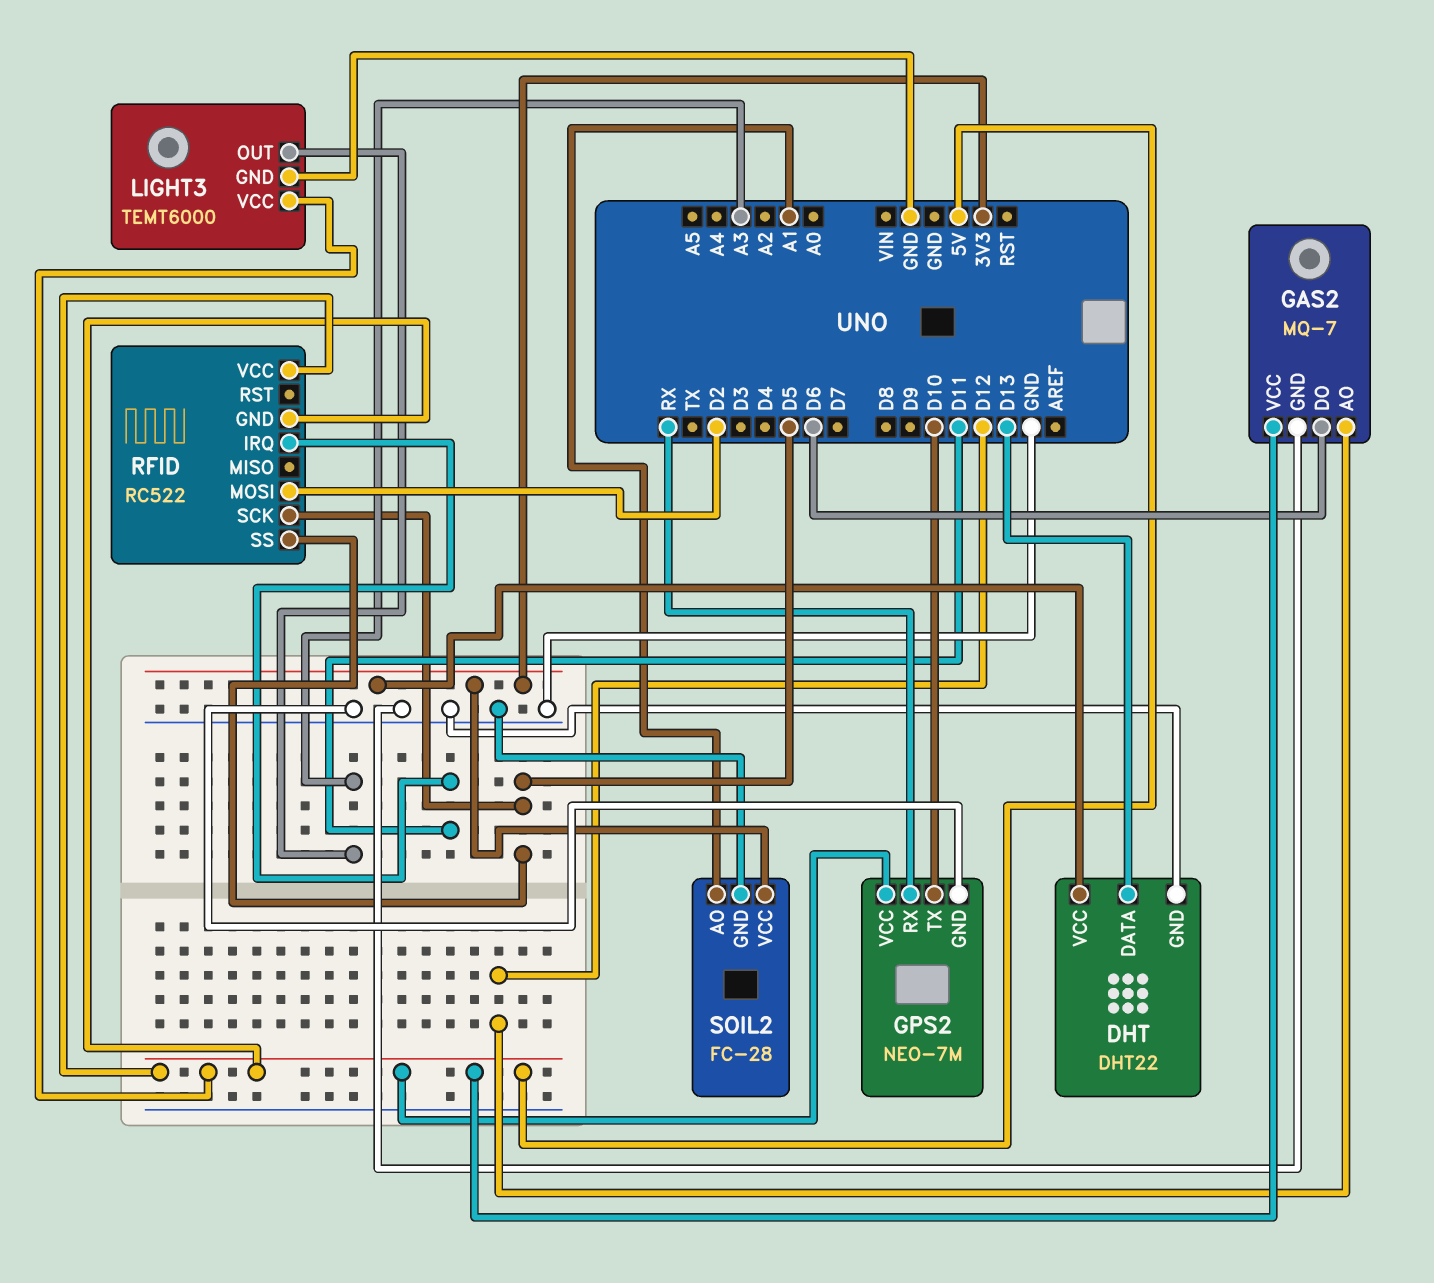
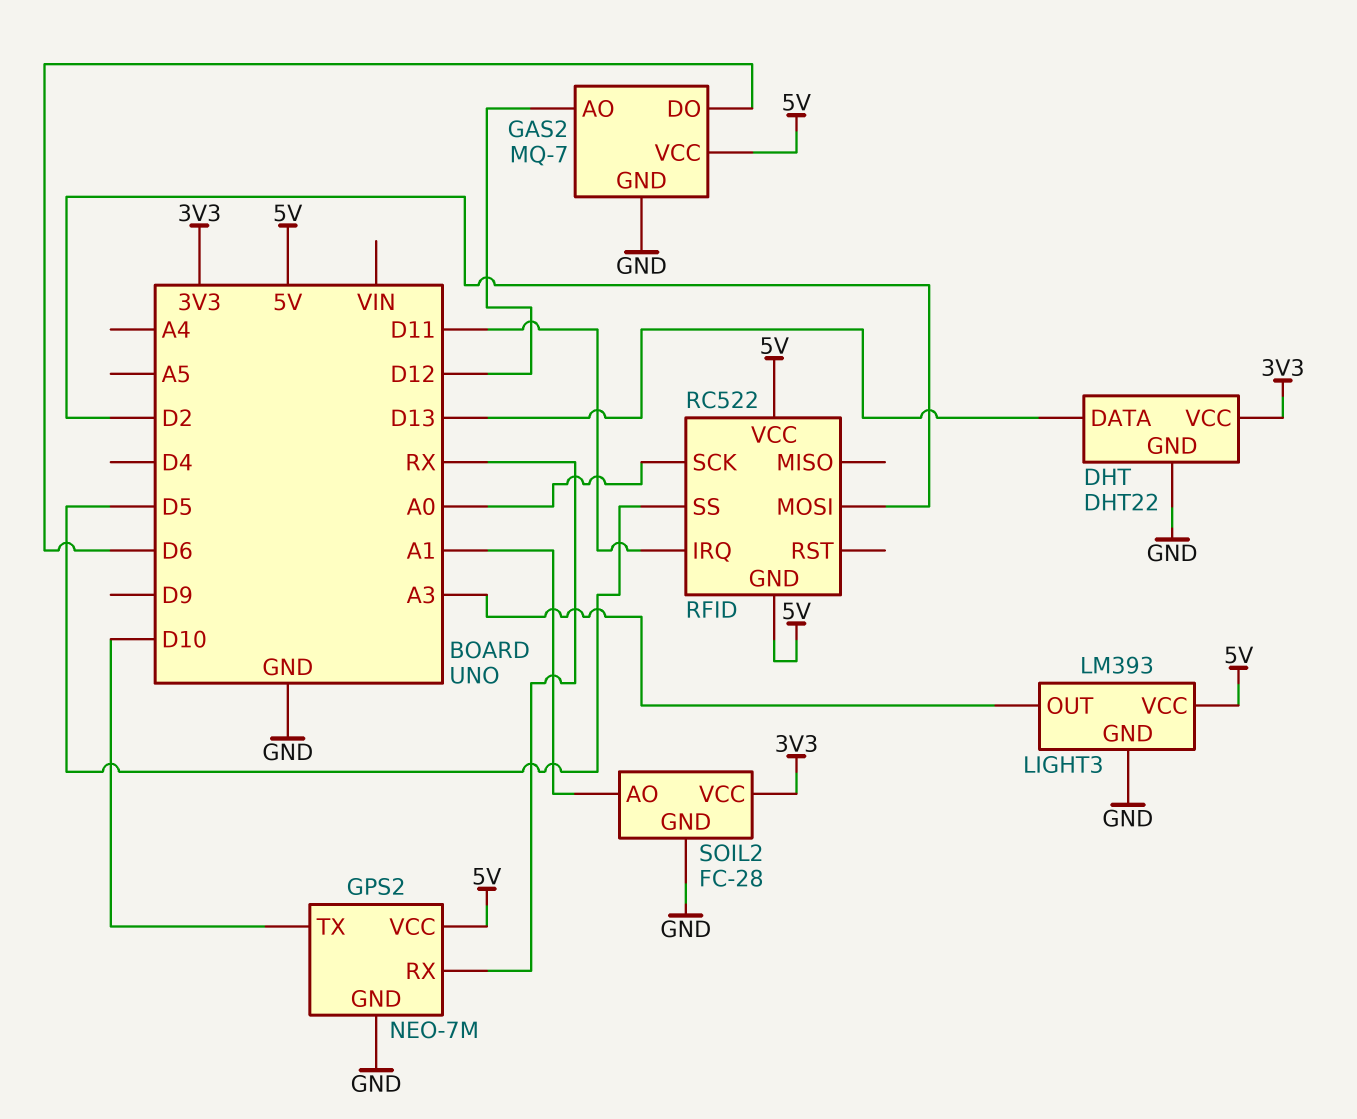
LIGHT3: TEMT6000 -> LM393
RFID pin SCK: D5 -> A0

